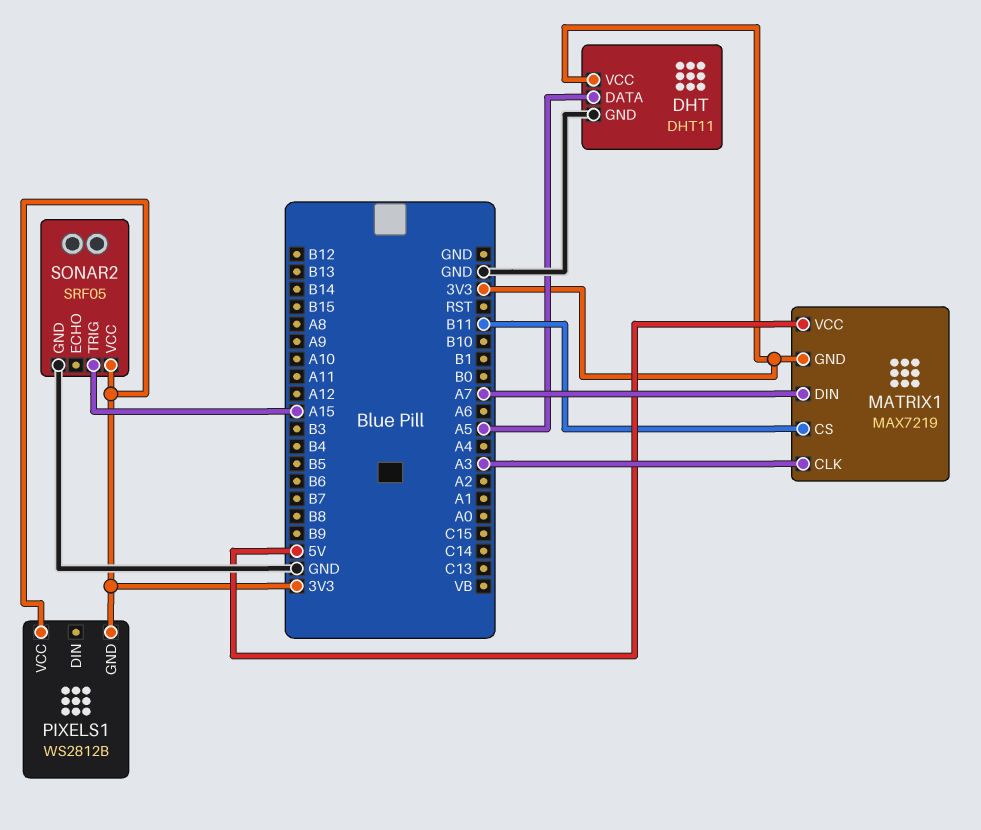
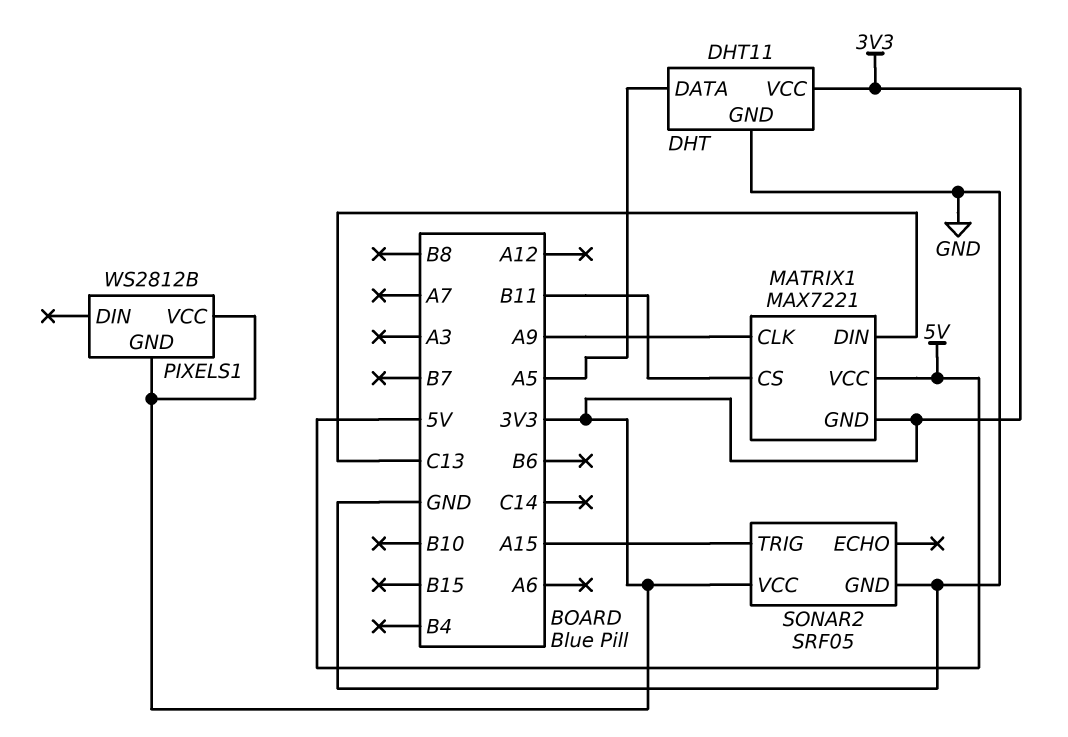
MATRIX1: MAX7219 -> MAX7221
MATRIX1 pin CLK: A3 -> A9
MATRIX1 pin DIN: A7 -> C13

